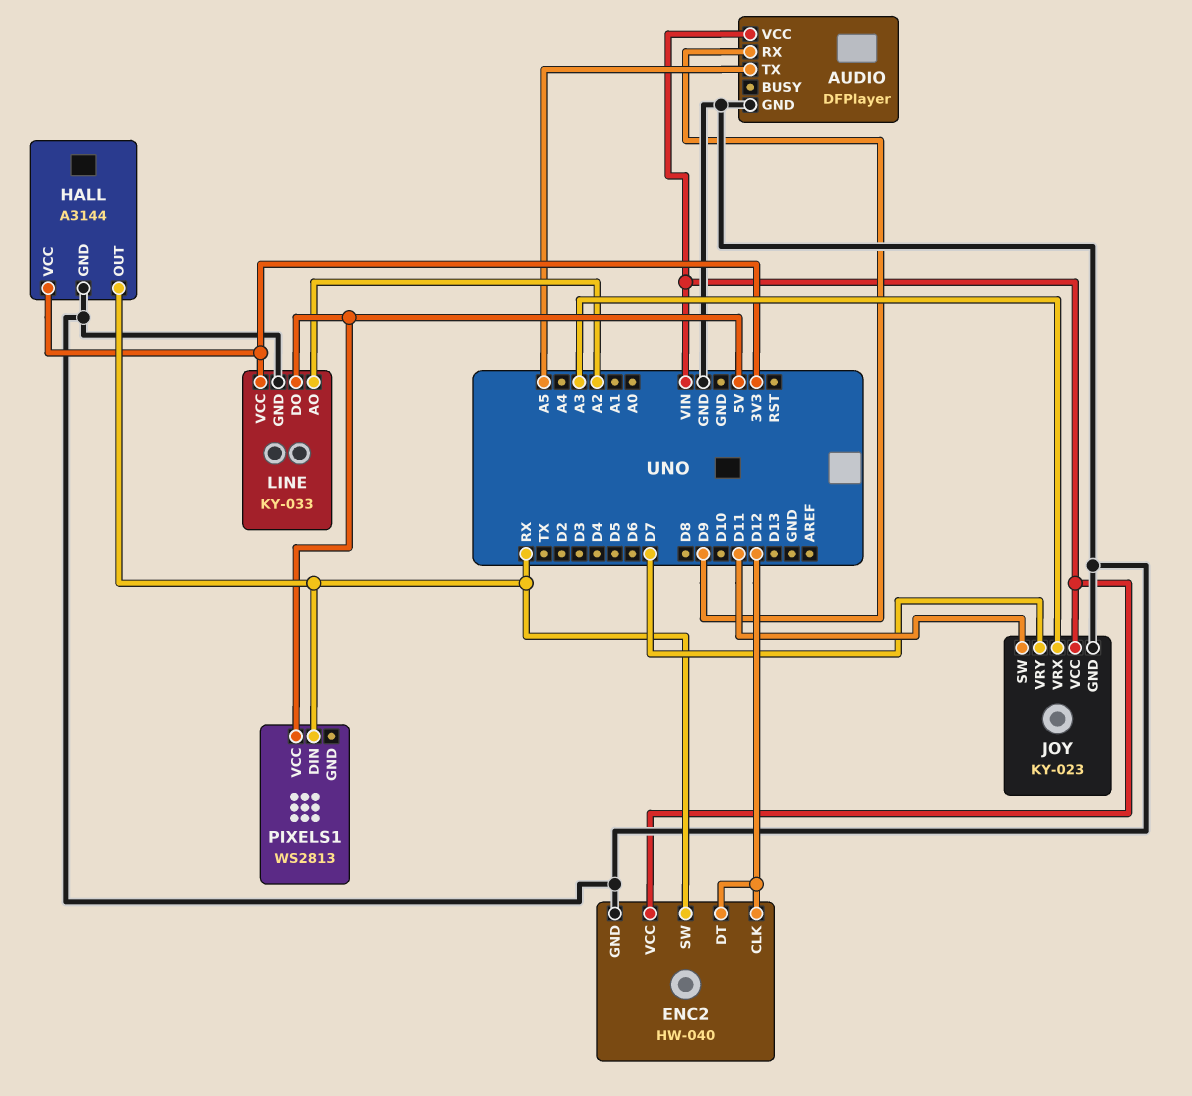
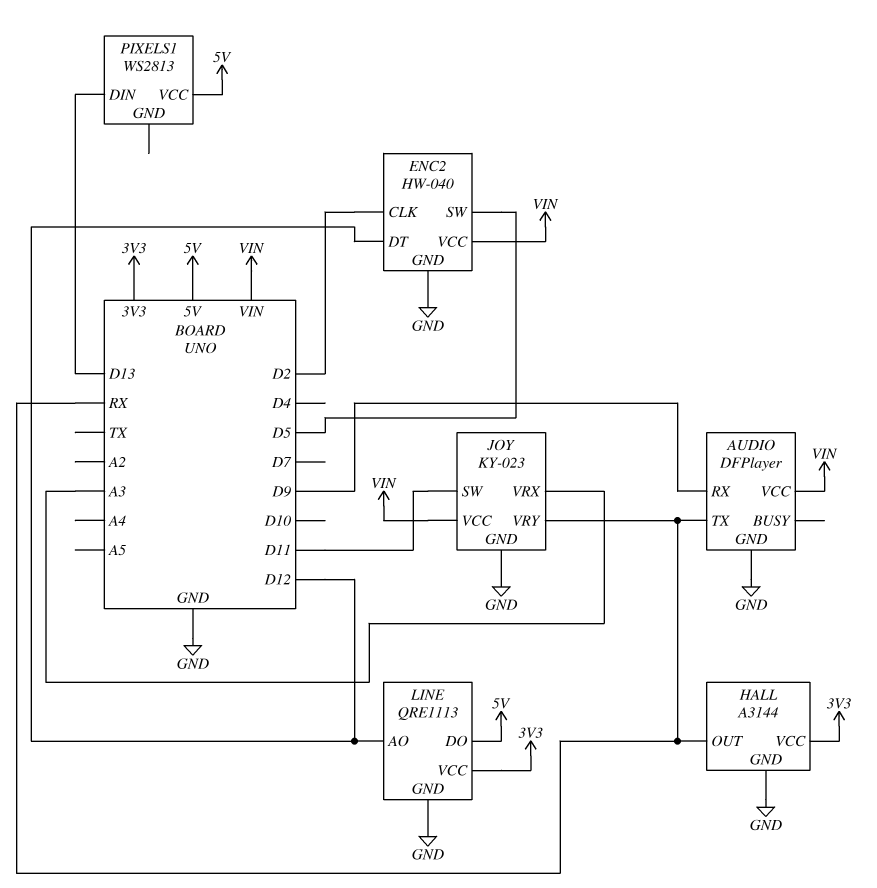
AUDIO pin TX: A5 -> RX
ENC2 pin CLK: D12 -> D2
ENC2 pin SW: RX -> D5
JOY pin VRY: D7 -> RX
LINE: KY-033 -> QRE1113
LINE pin AO: A2 -> D12
PIXELS1 pin DIN: RX -> D13

